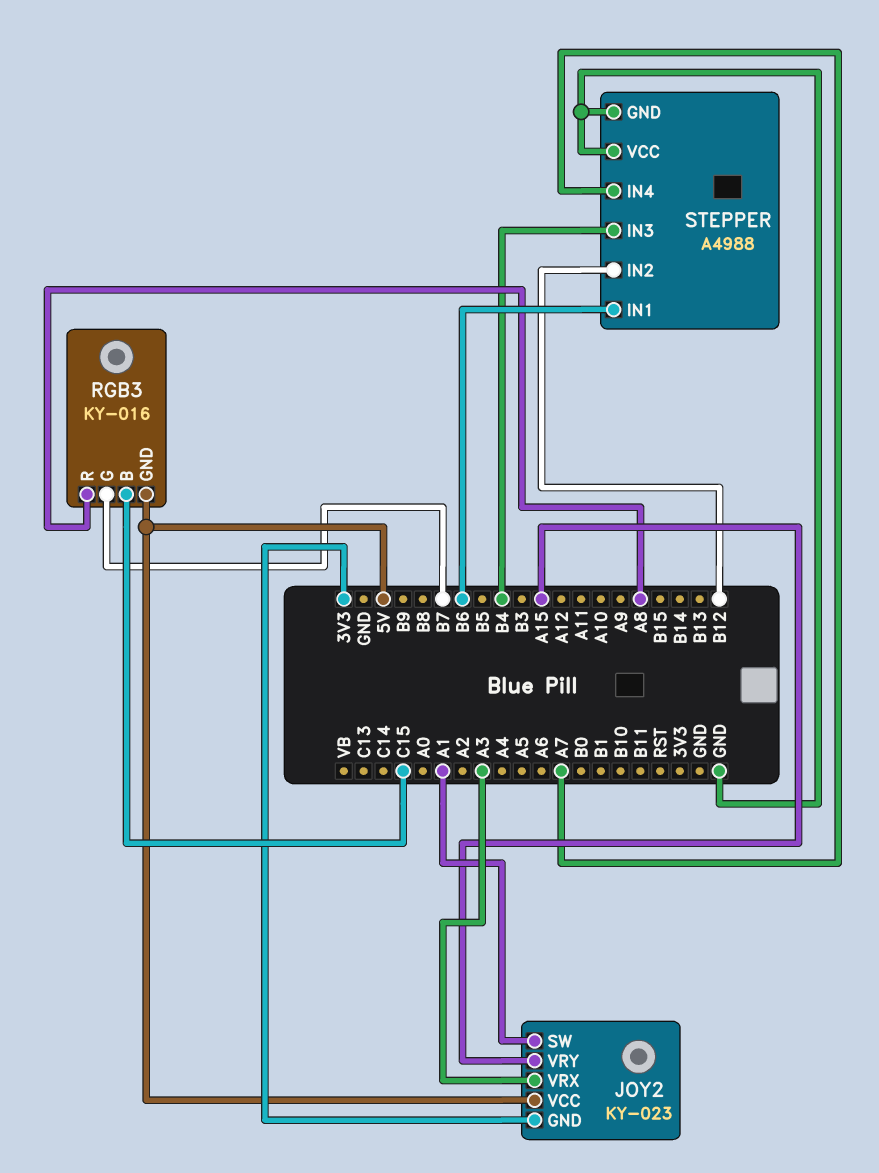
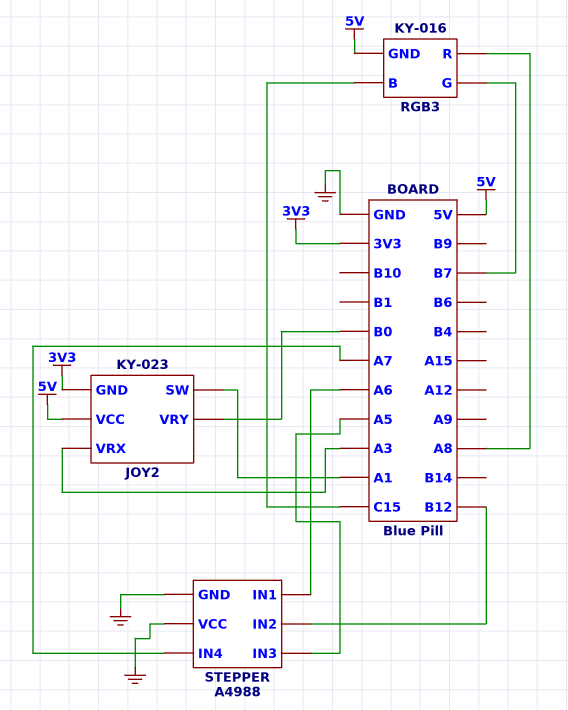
JOY2 pin VRY: A15 -> B0
STEPPER pin IN1: B6 -> A6
STEPPER pin IN3: B4 -> A5

